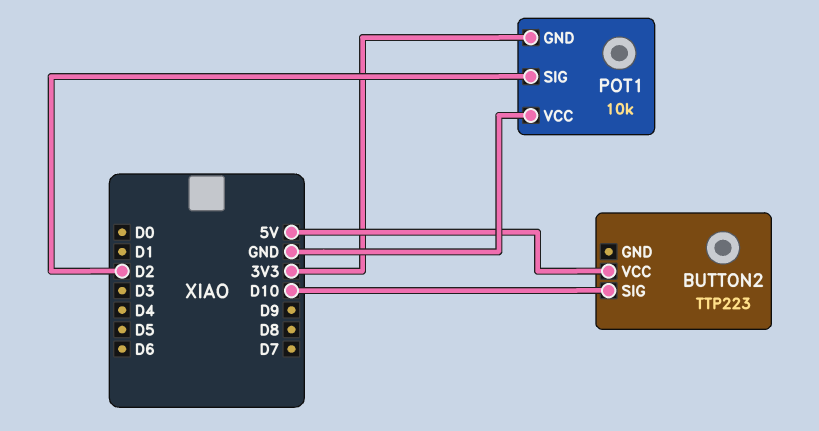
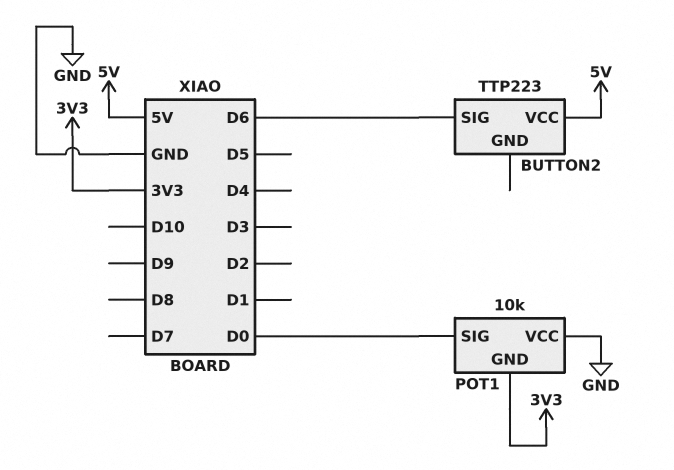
BUTTON2 pin SIG: D10 -> D6
POT1 pin SIG: D2 -> D0

